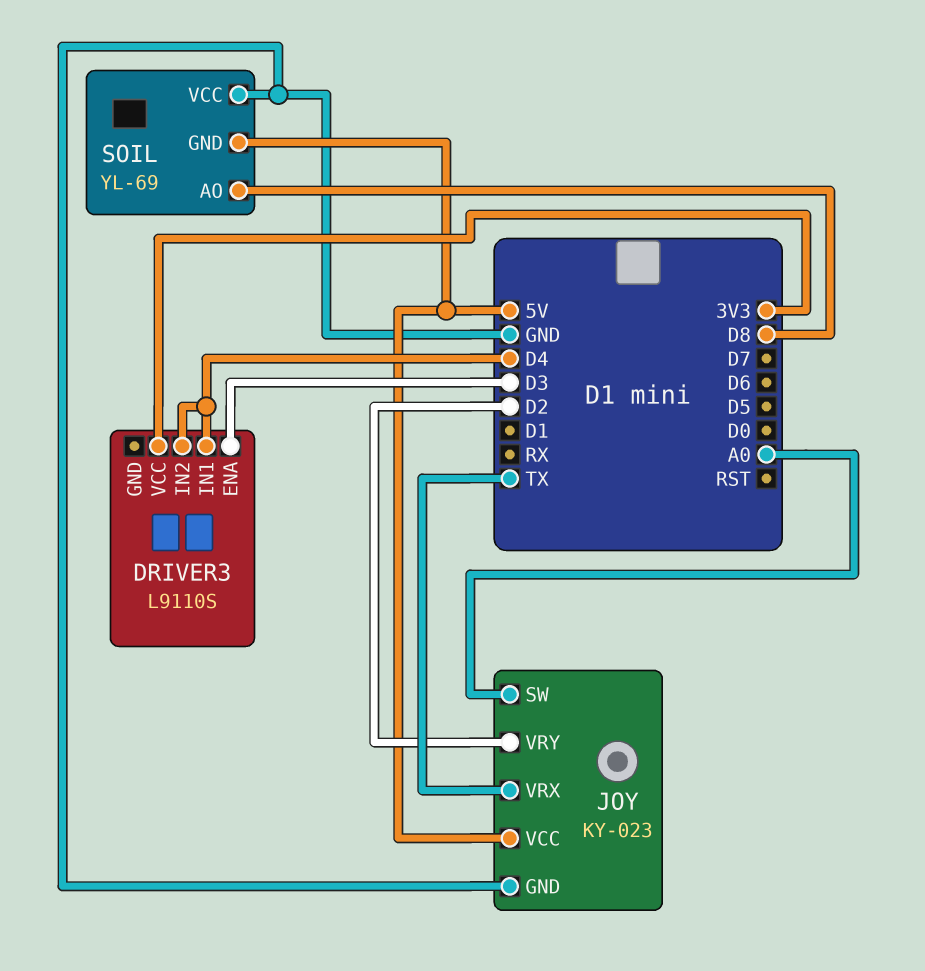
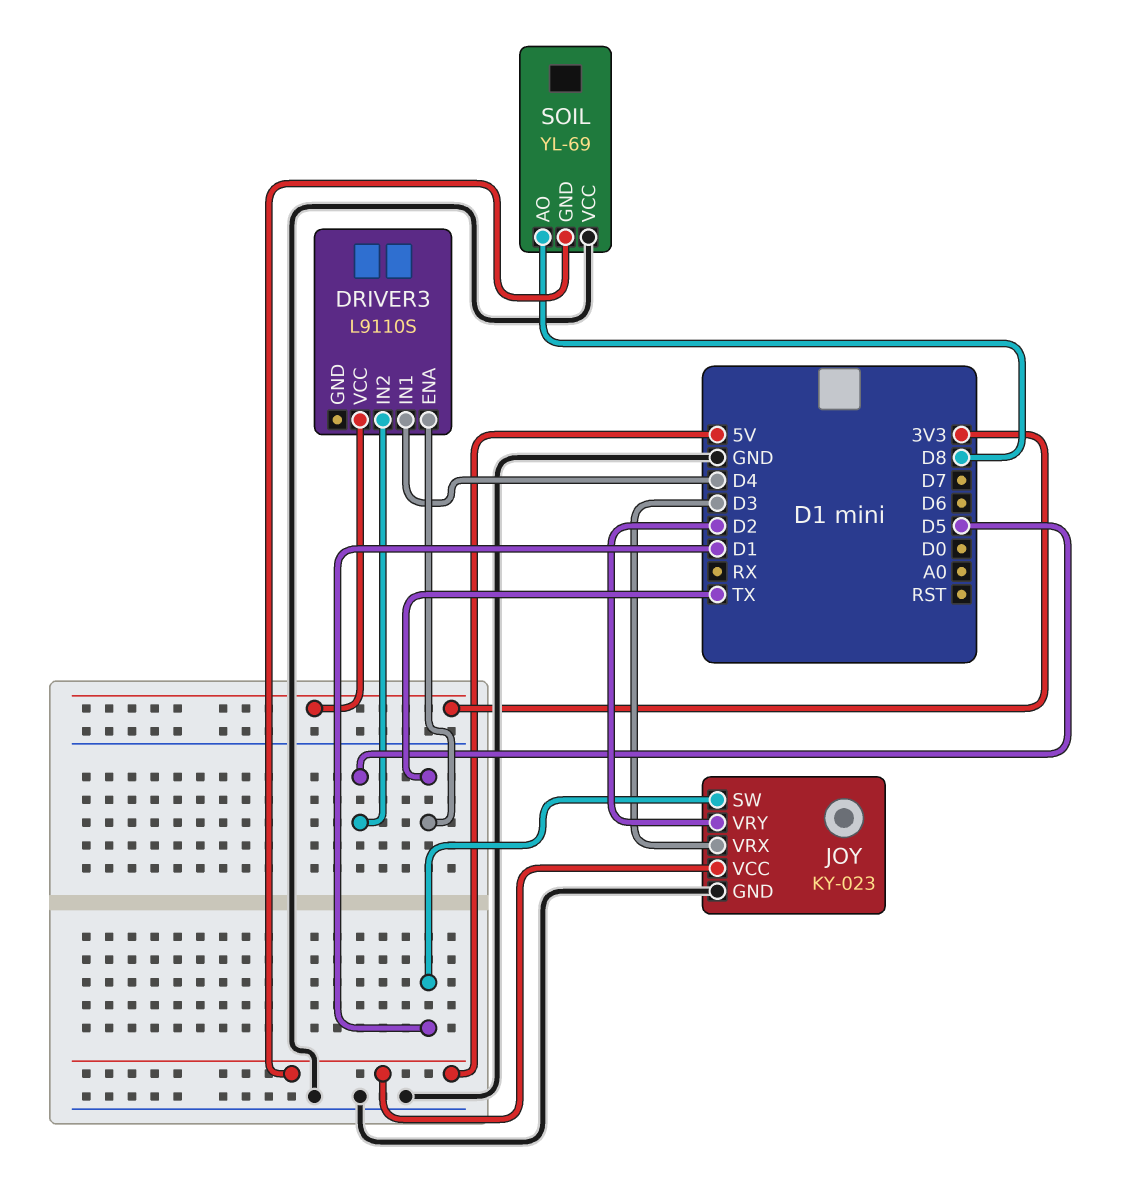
DRIVER3 pin ENA: D3 -> TX
DRIVER3 pin IN2: D4 -> D5
JOY pin SW: A0 -> D1
JOY pin VRX: TX -> D3

